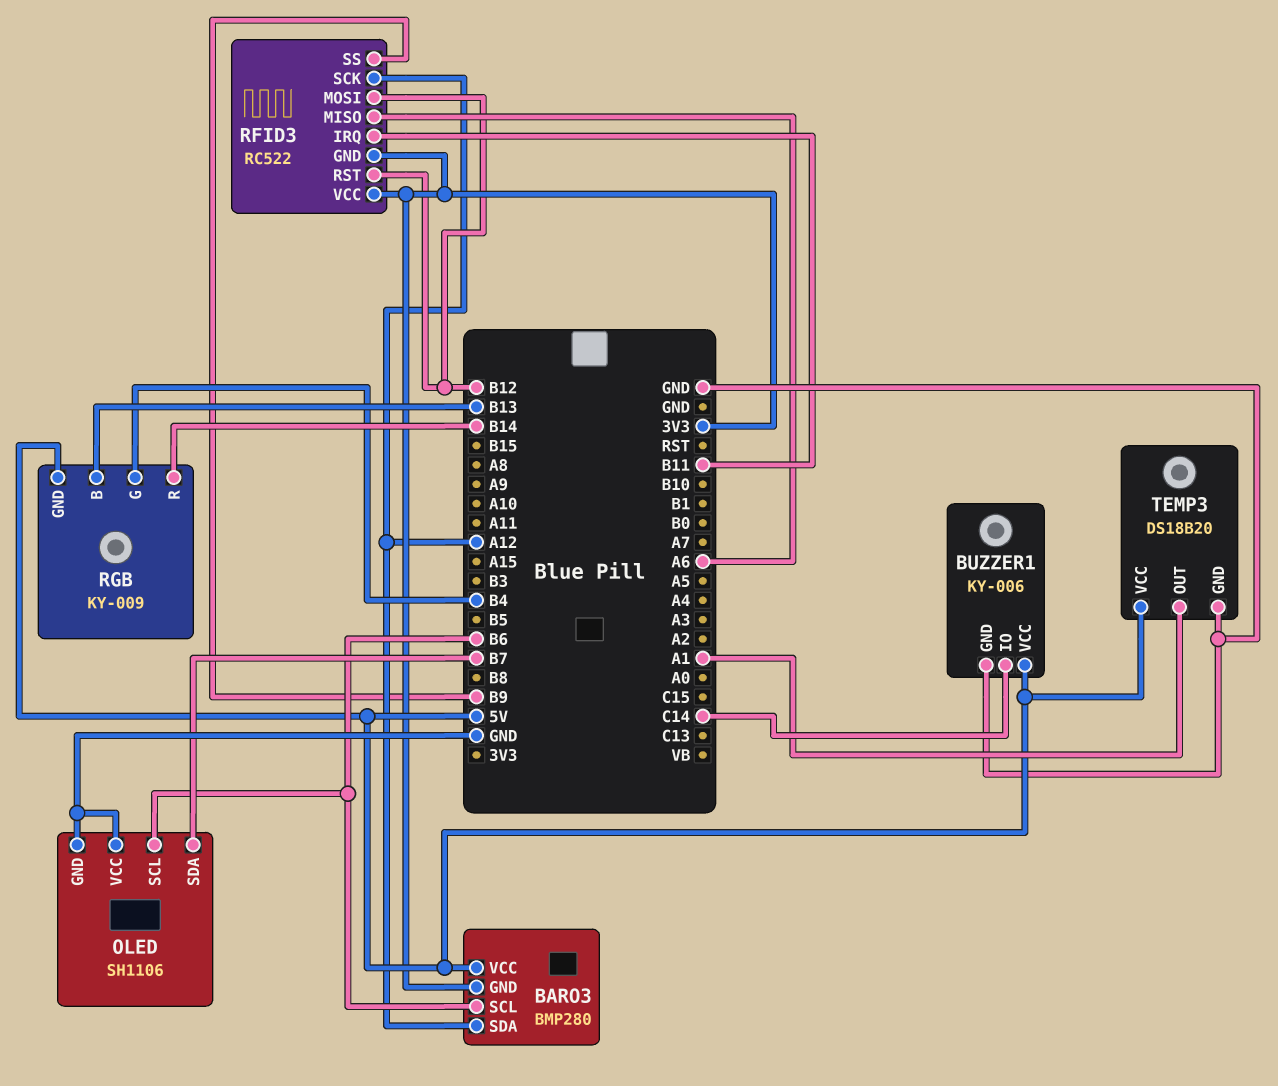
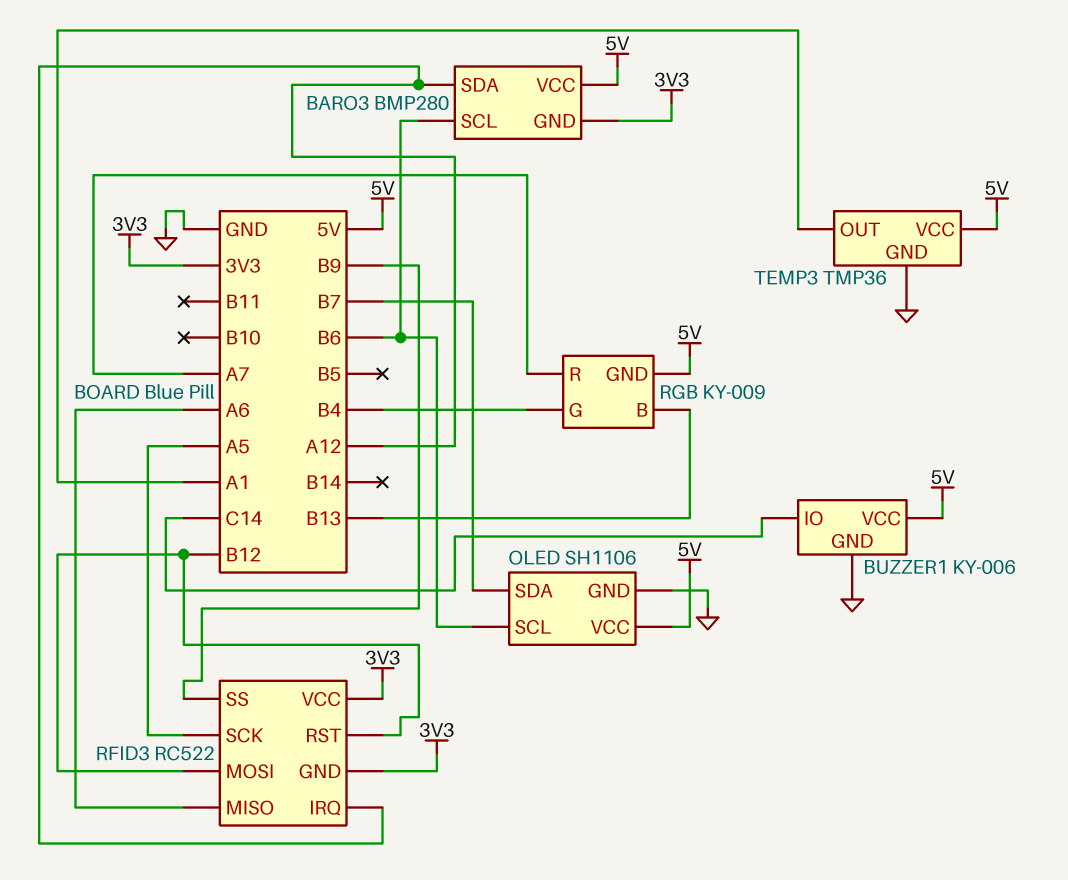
OLED pin VCC: GND -> 5V
RFID3 pin IRQ: B11 -> A12
RFID3 pin SCK: A12 -> A5
RGB pin R: B14 -> A7
TEMP3: DS18B20 -> TMP36

